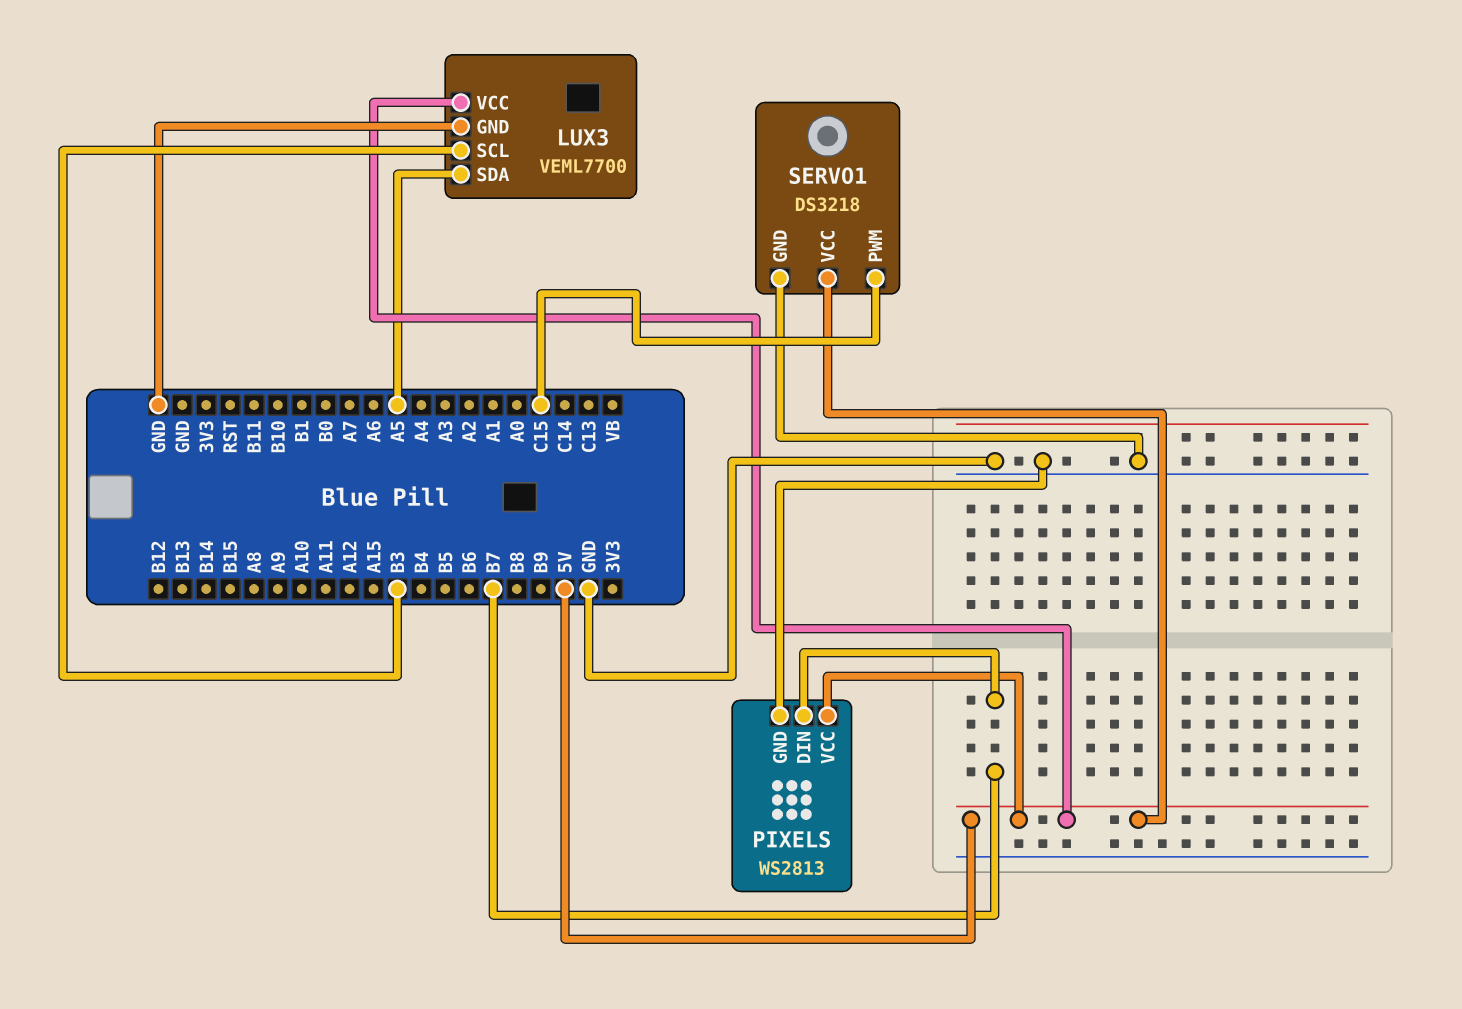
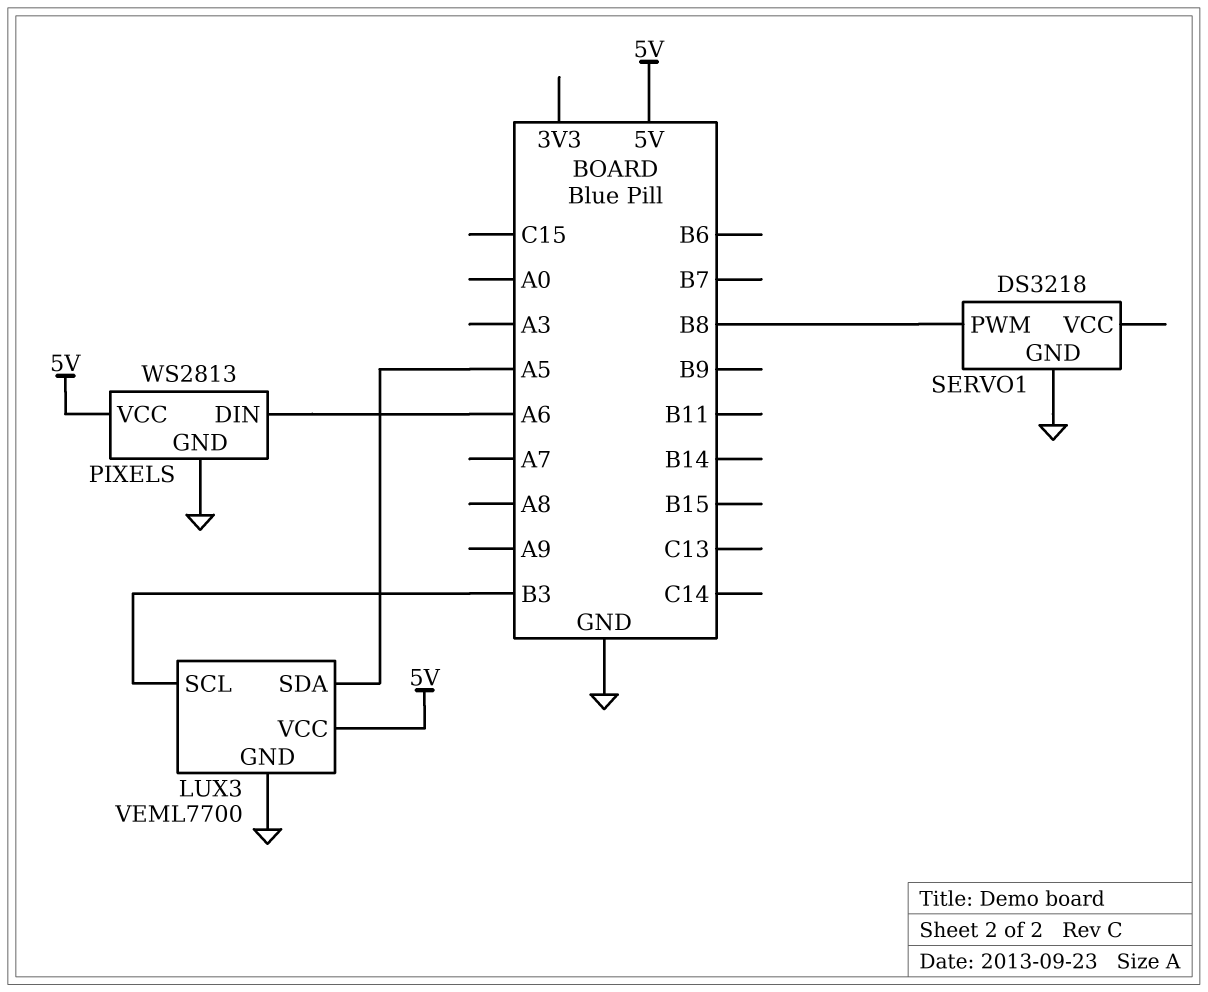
PIXELS pin DIN: B7 -> A6
SERVO1 pin PWM: C15 -> B8
SERVO1 pin VCC: 5V -> none

